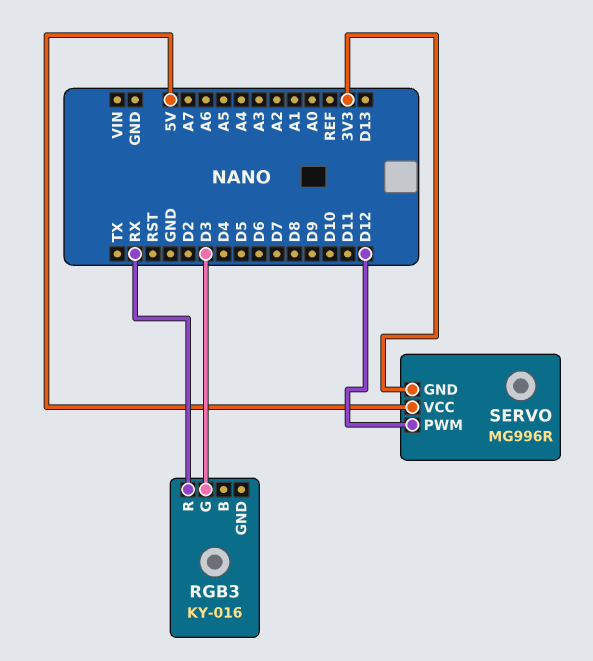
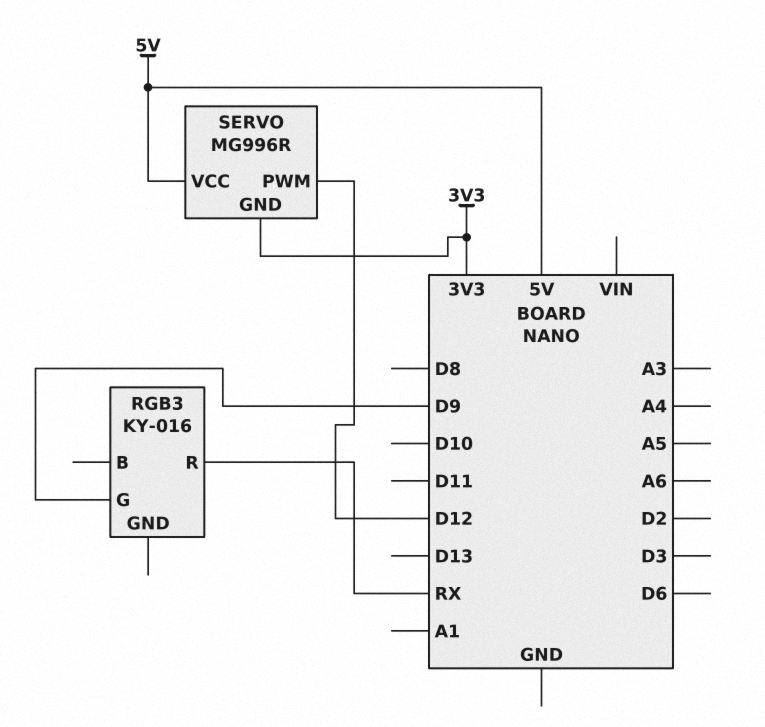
RGB3 pin G: D3 -> D9

